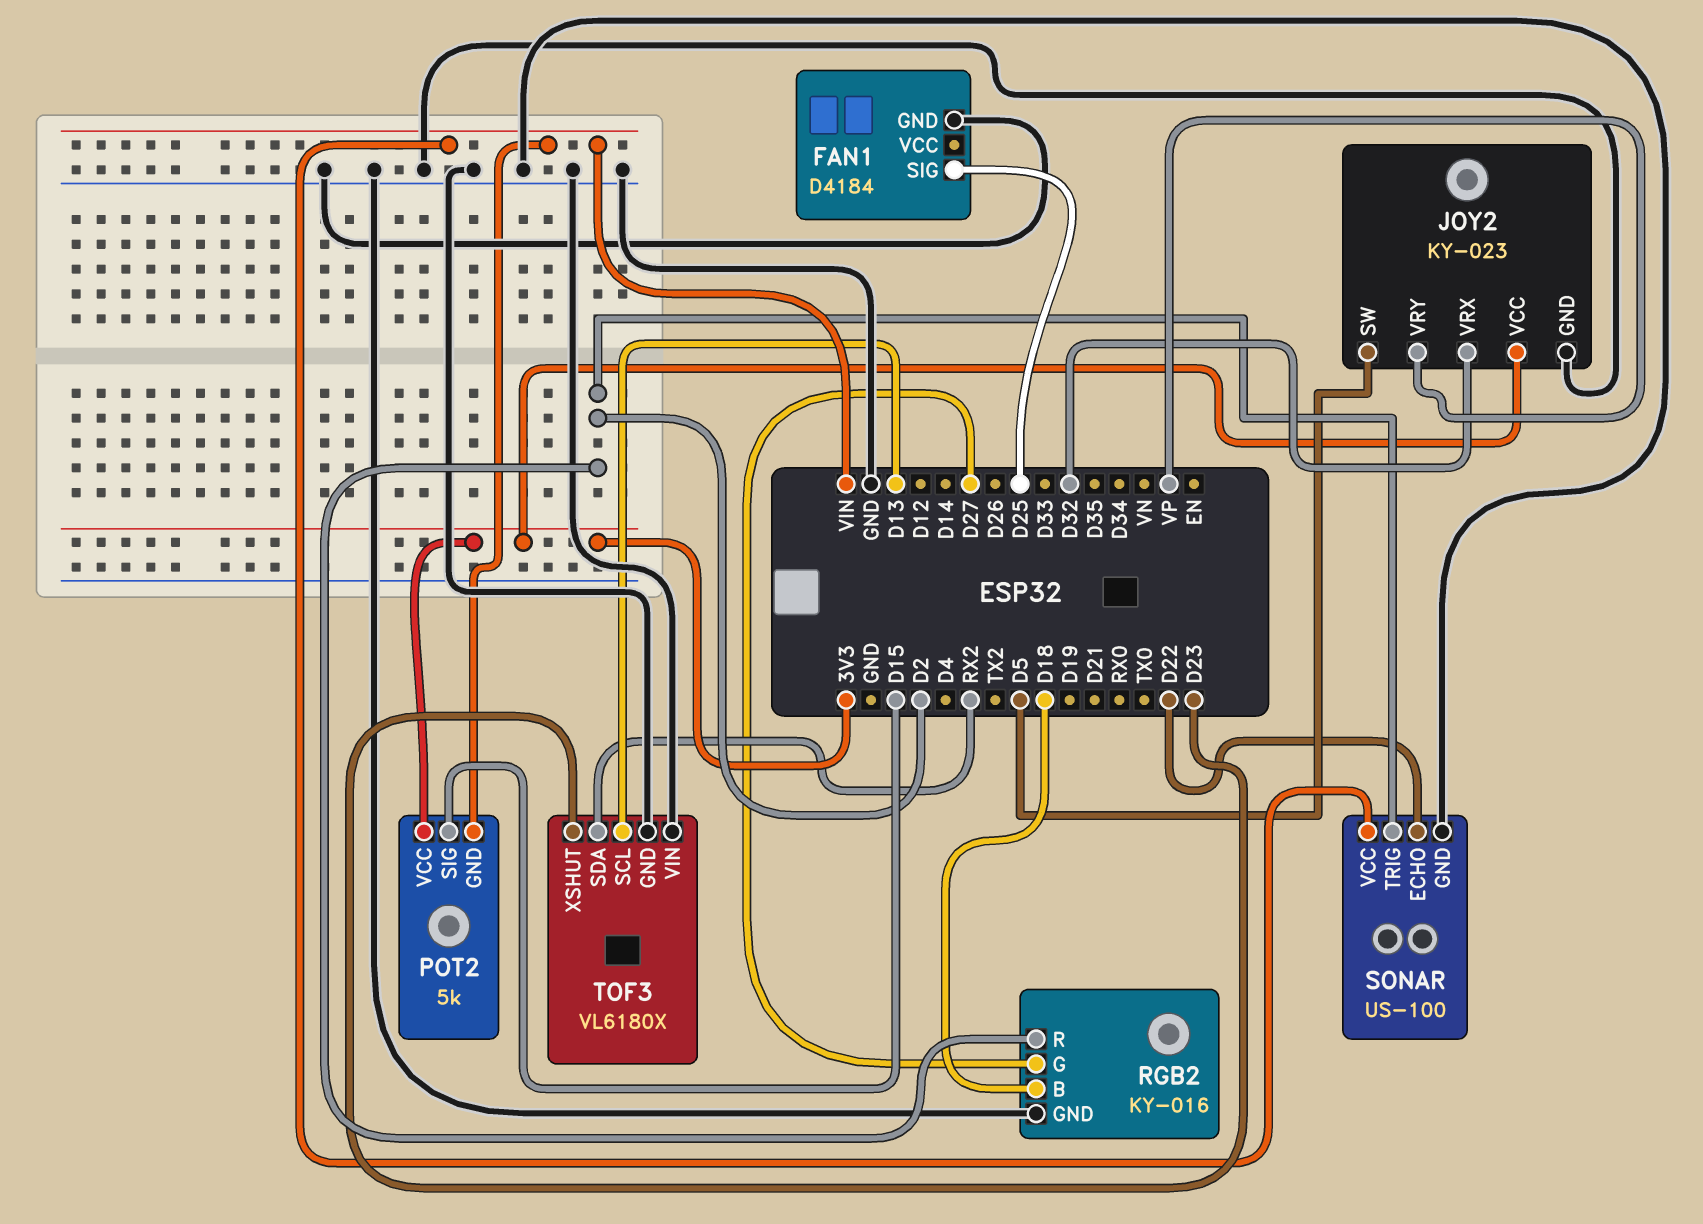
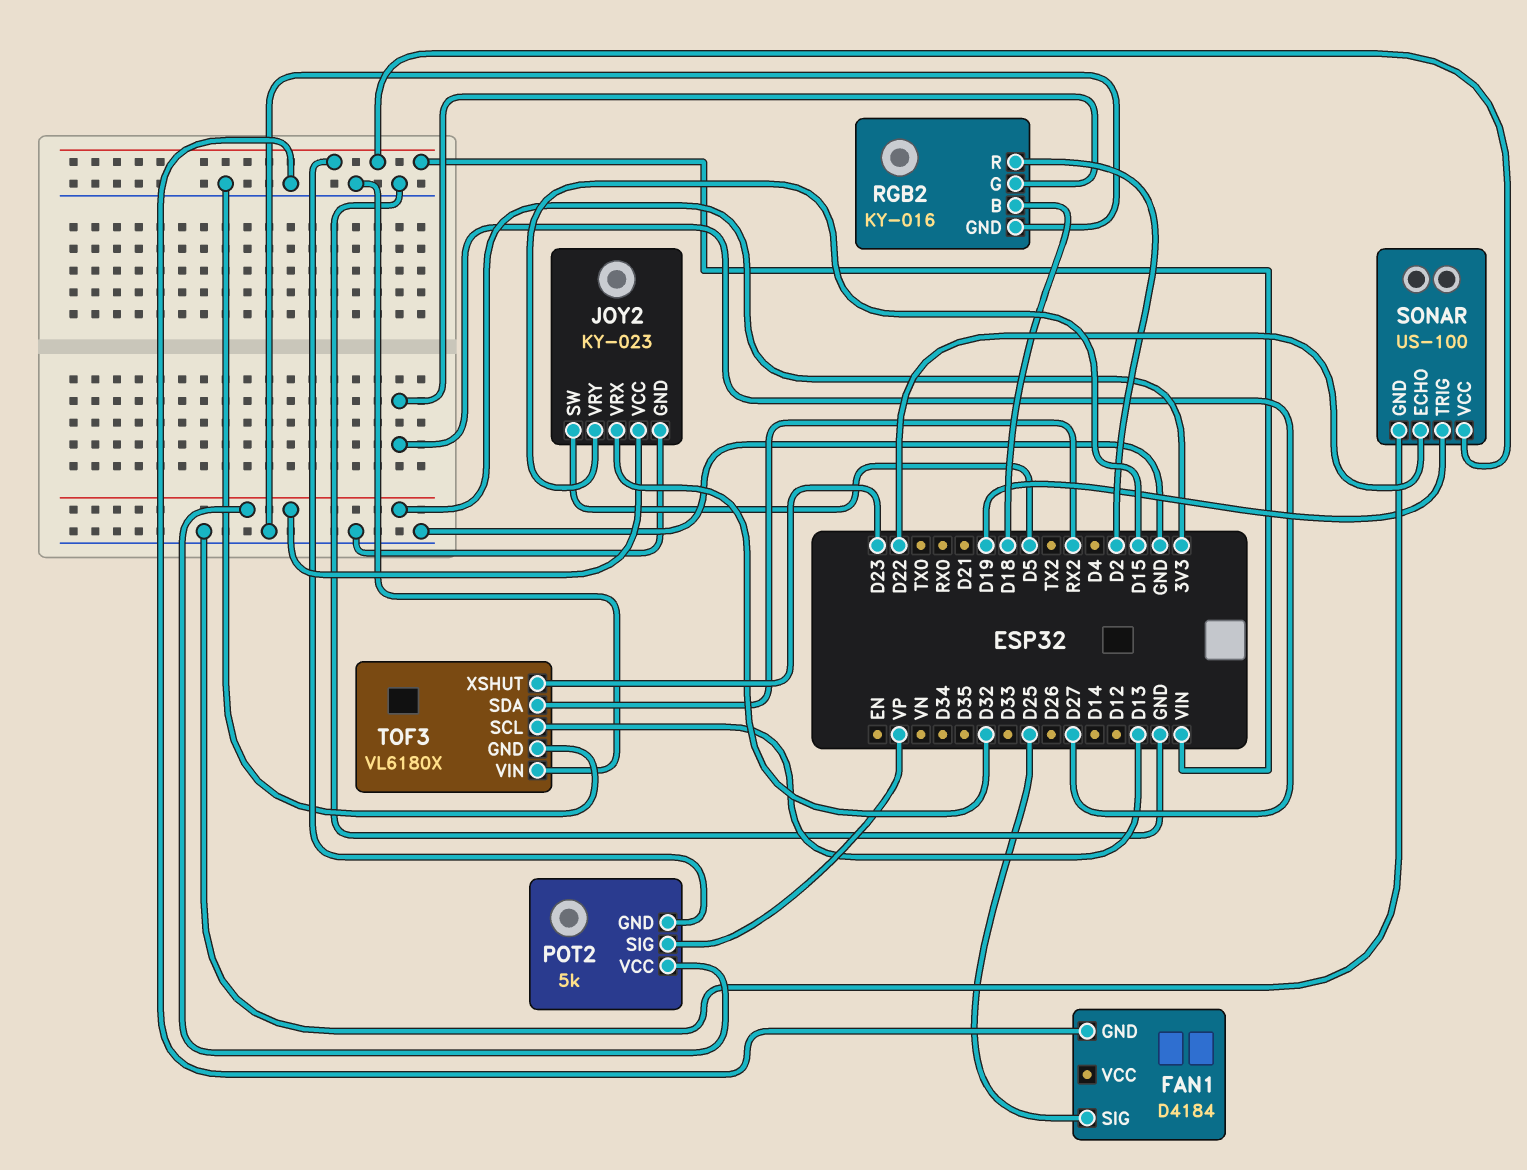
JOY2 pin VRY: VP -> D15
POT2 pin SIG: D15 -> VP
SONAR pin TRIG: D2 -> D19

